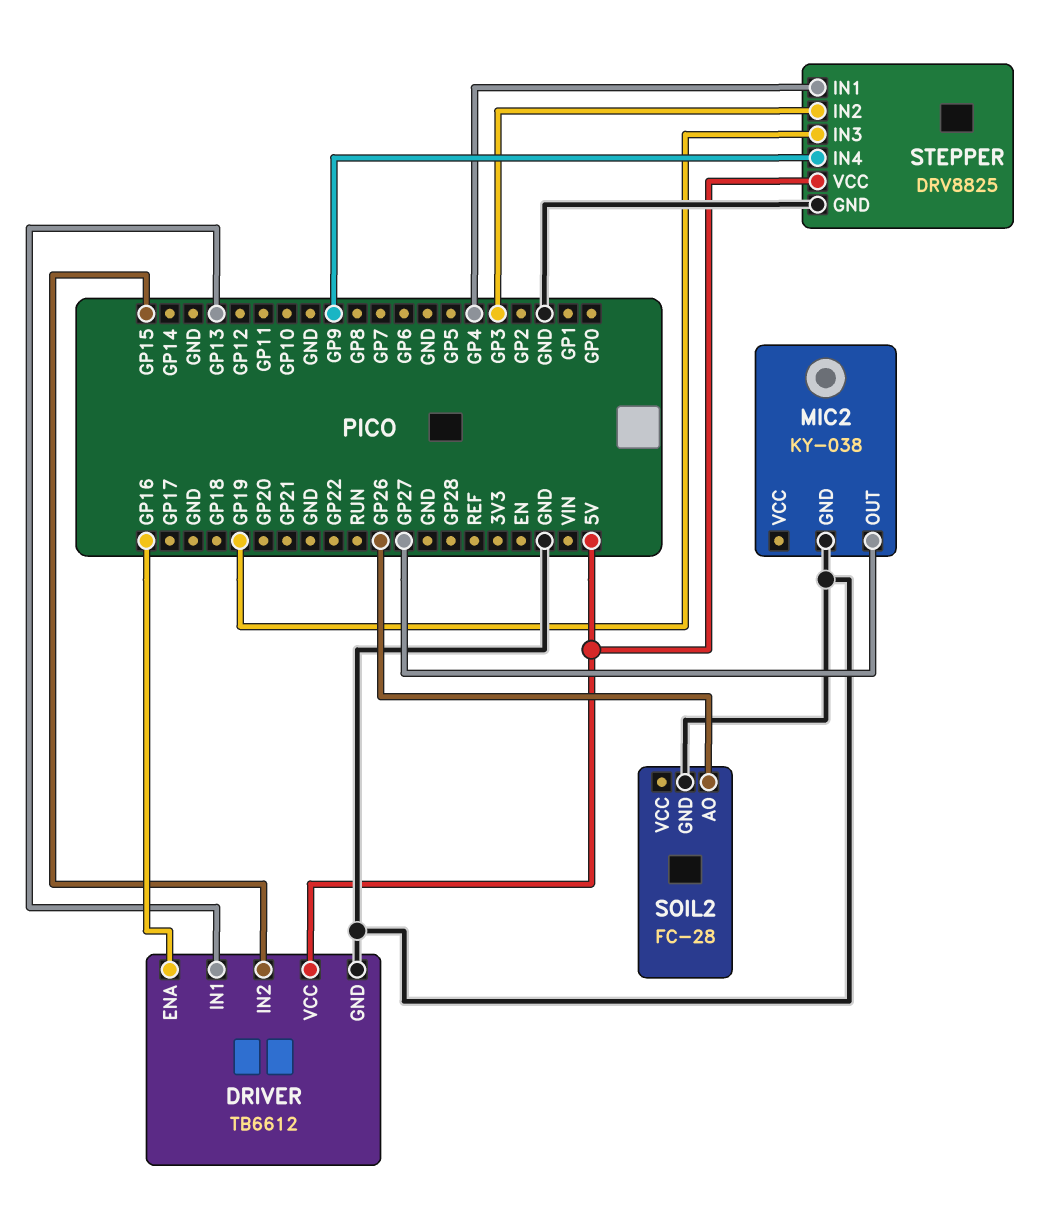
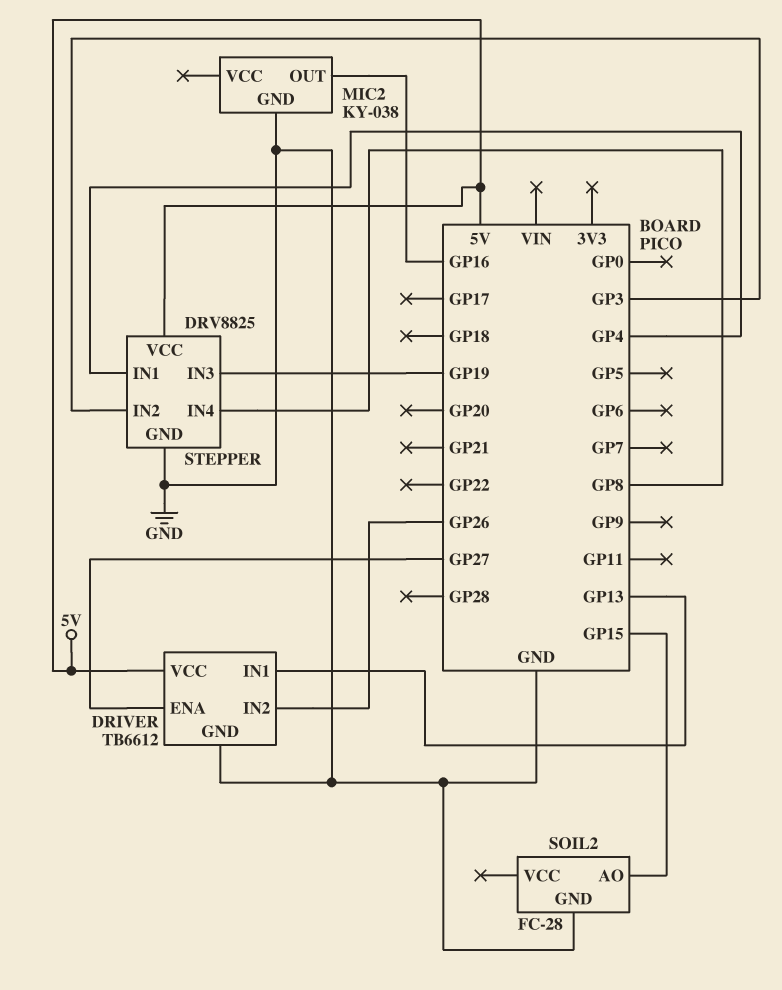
DRIVER pin ENA: GP16 -> GP27
DRIVER pin IN2: GP15 -> GP26
MIC2 pin OUT: GP27 -> GP16
SOIL2 pin AO: GP26 -> GP15
STEPPER pin IN4: GP9 -> GP8

